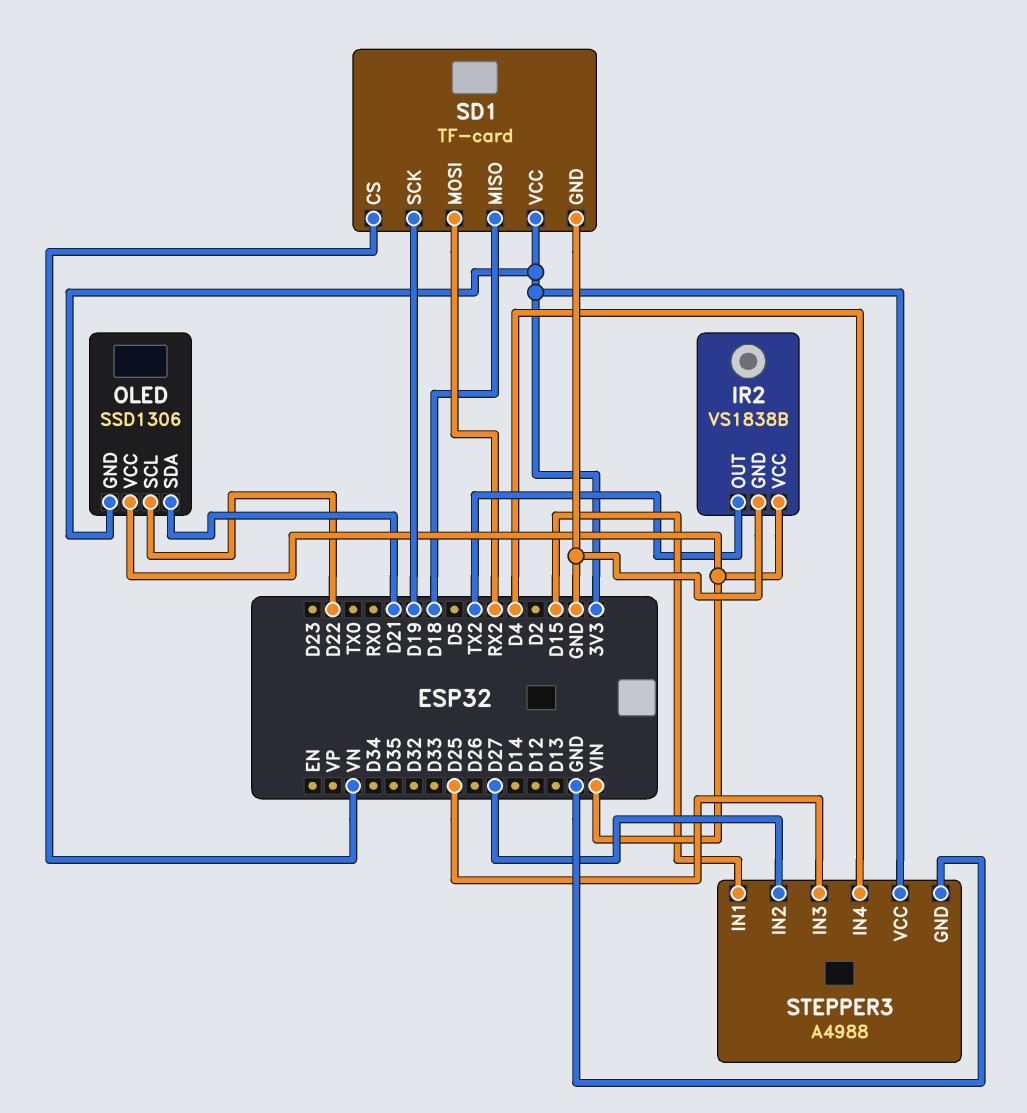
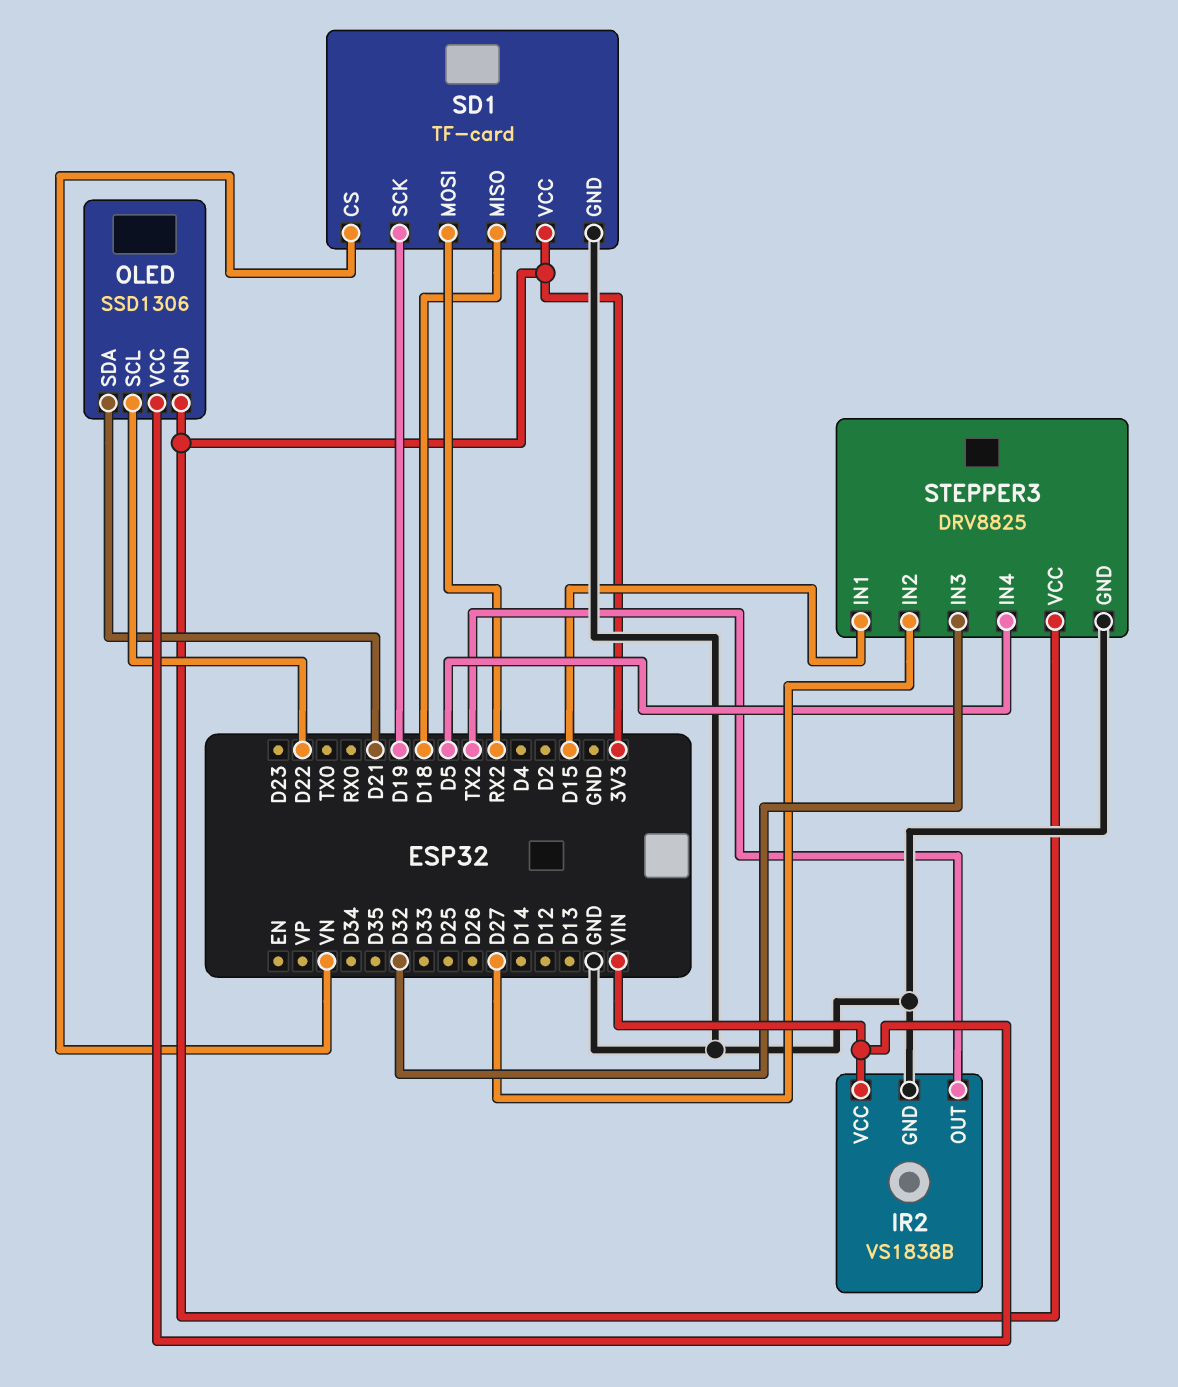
STEPPER3: A4988 -> DRV8825
STEPPER3 pin IN3: D25 -> D32
STEPPER3 pin IN4: D4 -> D5

